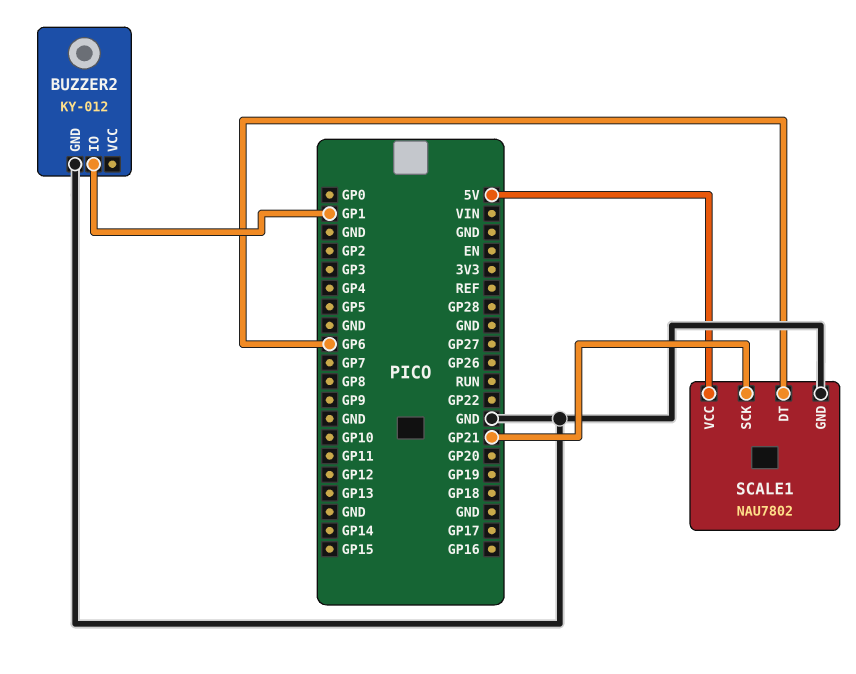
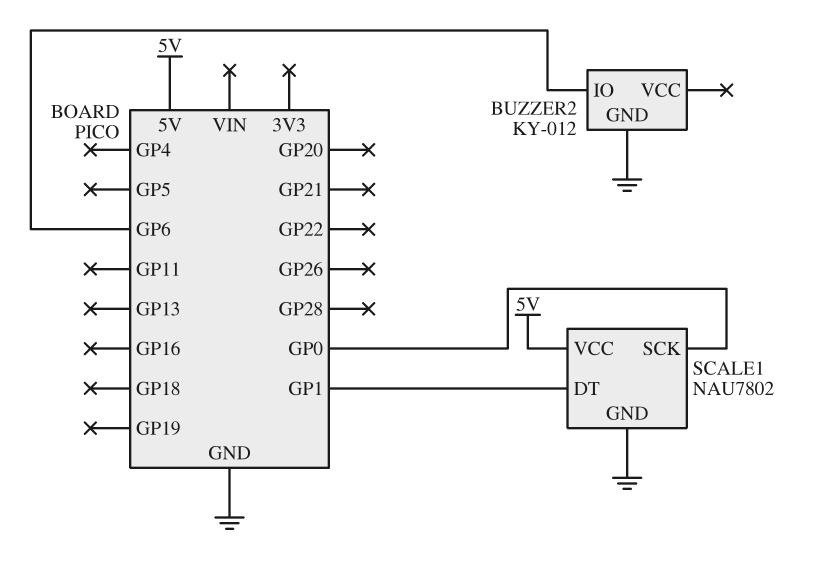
BUZZER2 pin IO: GP1 -> GP6
SCALE1 pin DT: GP6 -> GP1
SCALE1 pin SCK: GP21 -> GP0

